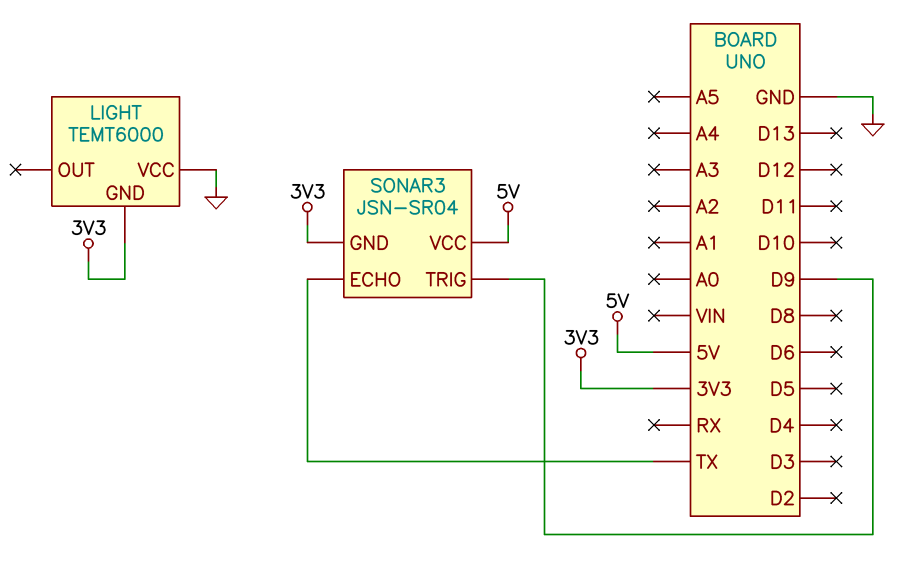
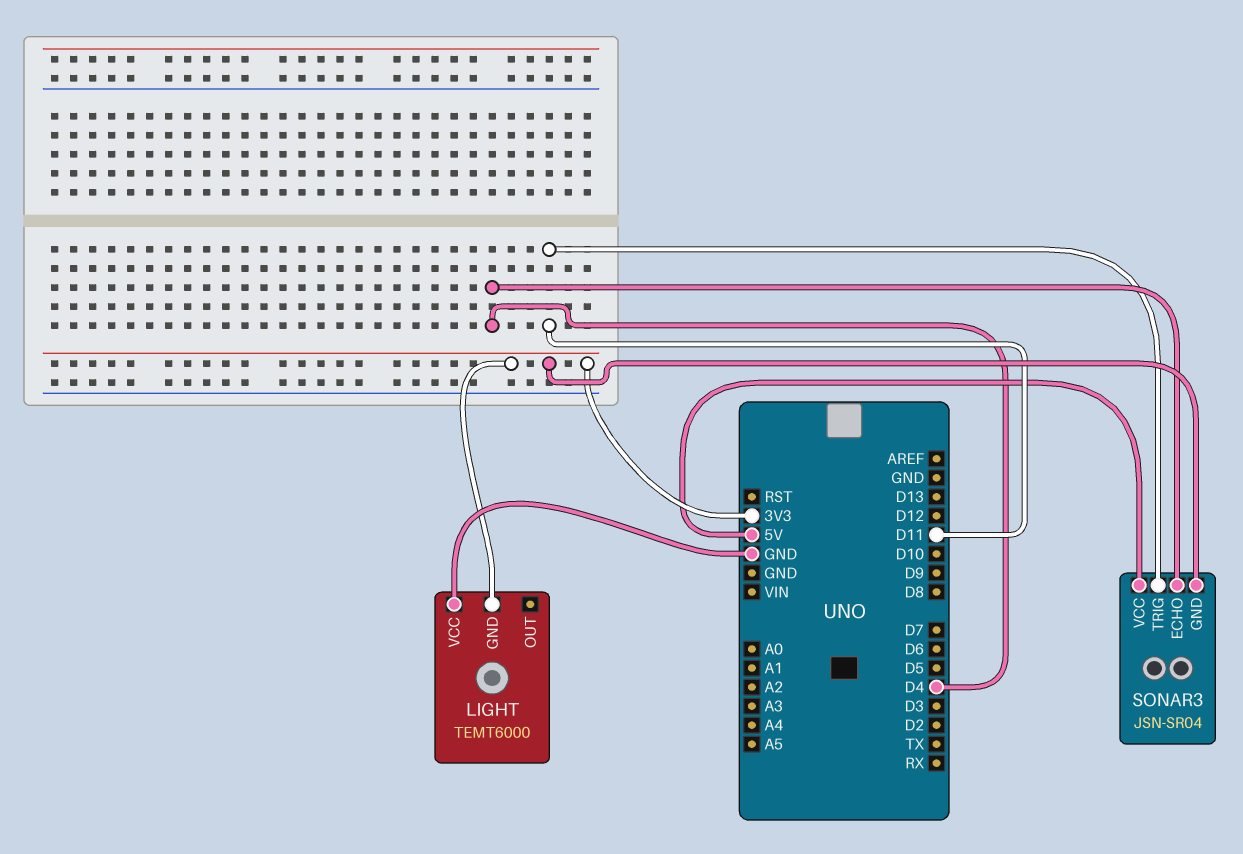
SONAR3 pin ECHO: TX -> D4
SONAR3 pin TRIG: D9 -> D11

